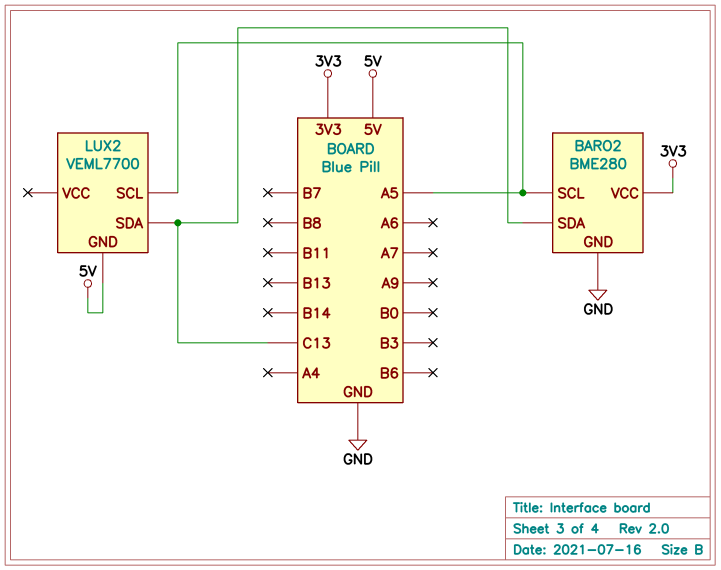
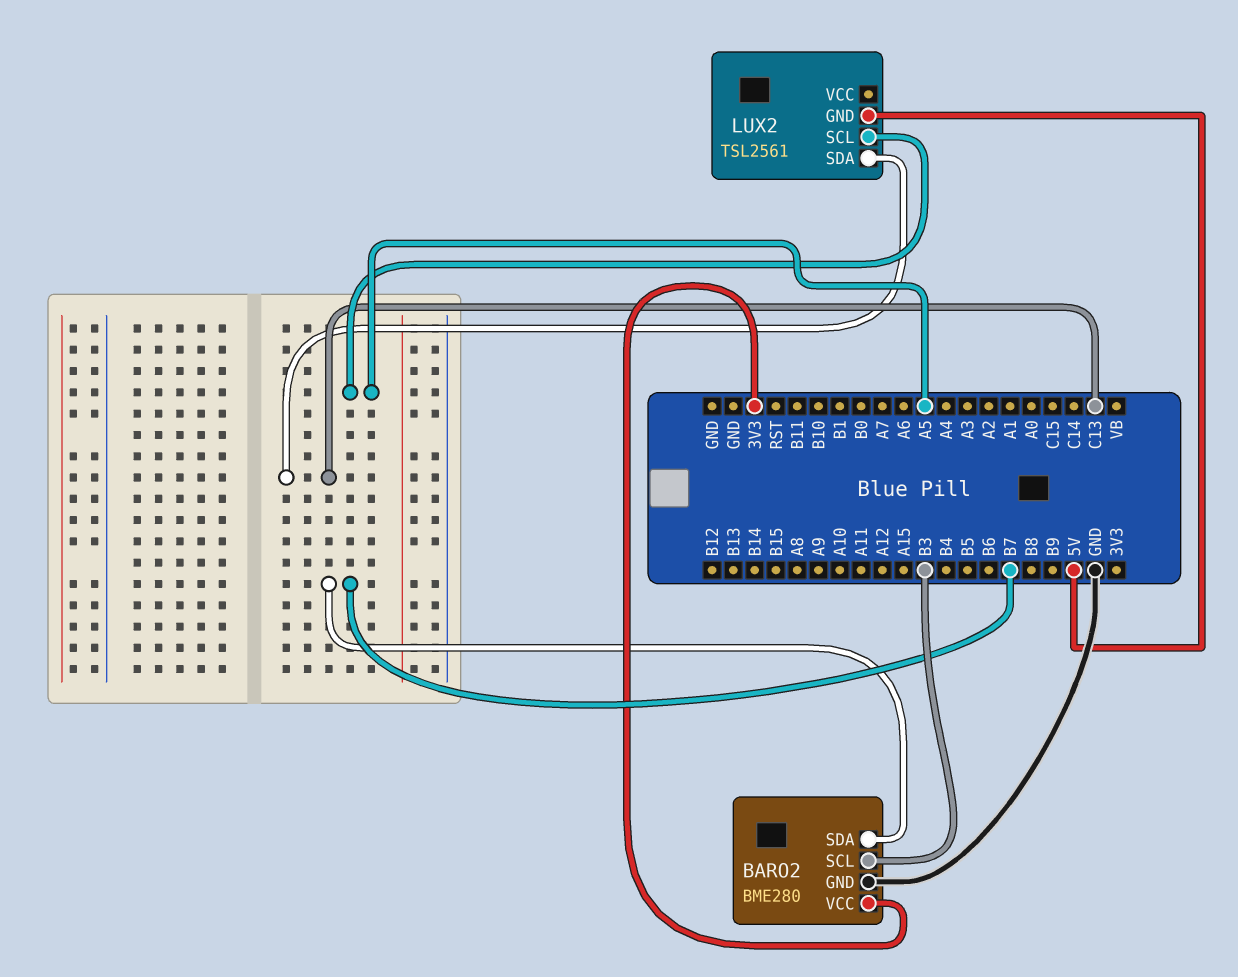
BARO2 pin SCL: A5 -> B3
BARO2 pin SDA: C13 -> B7
LUX2: VEML7700 -> TSL2561

